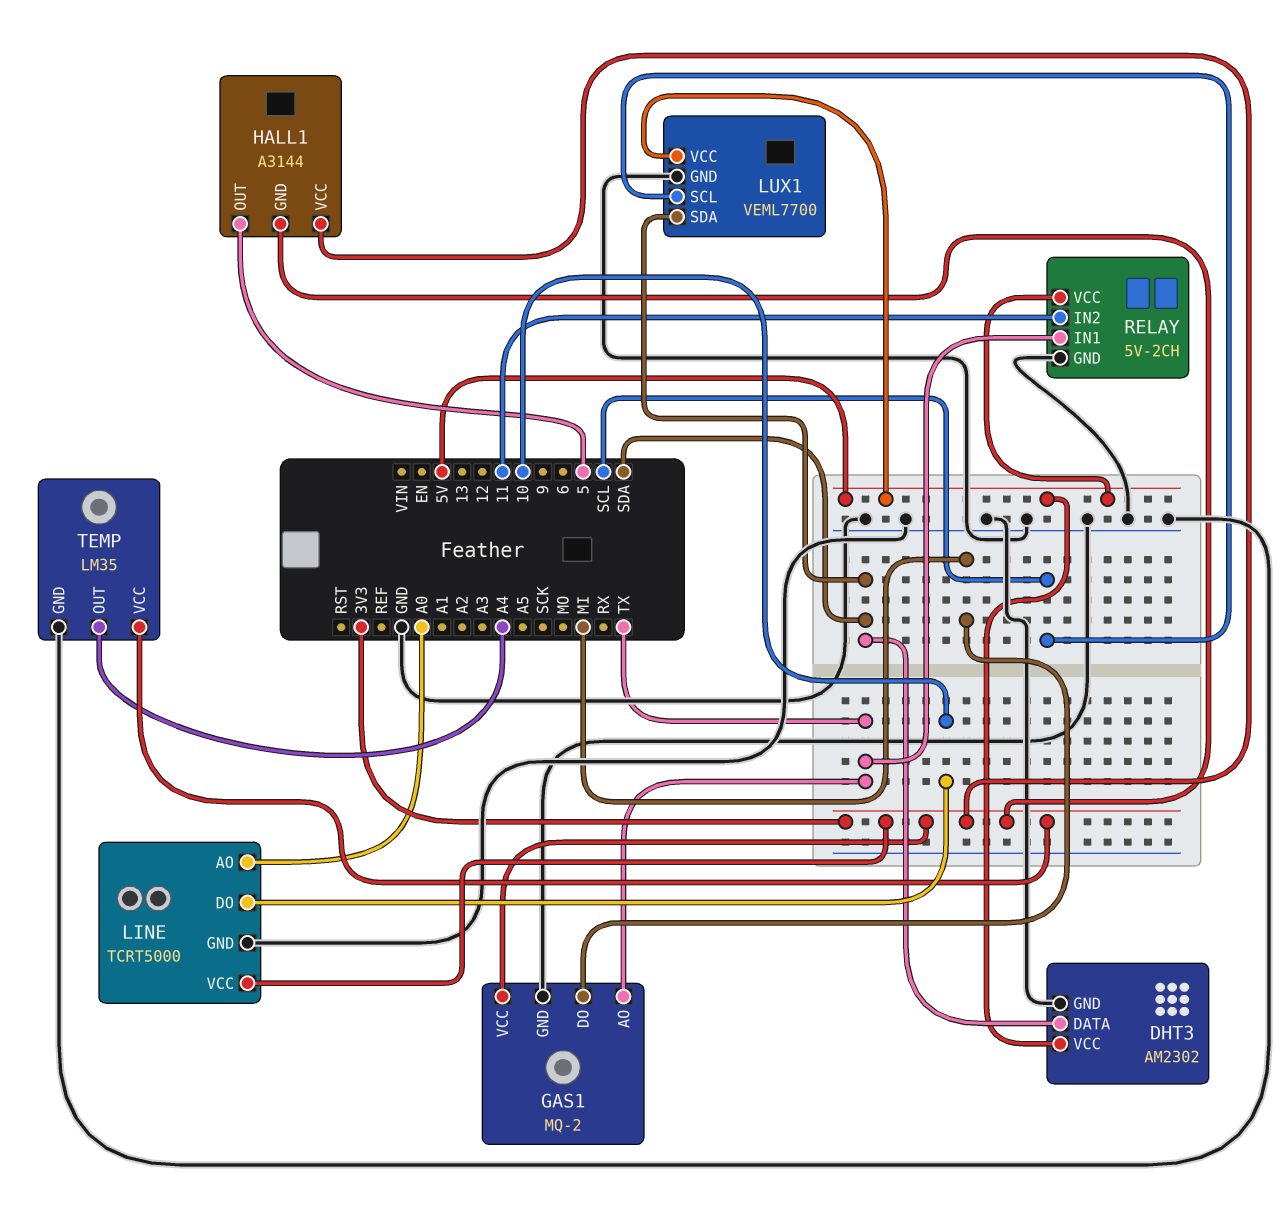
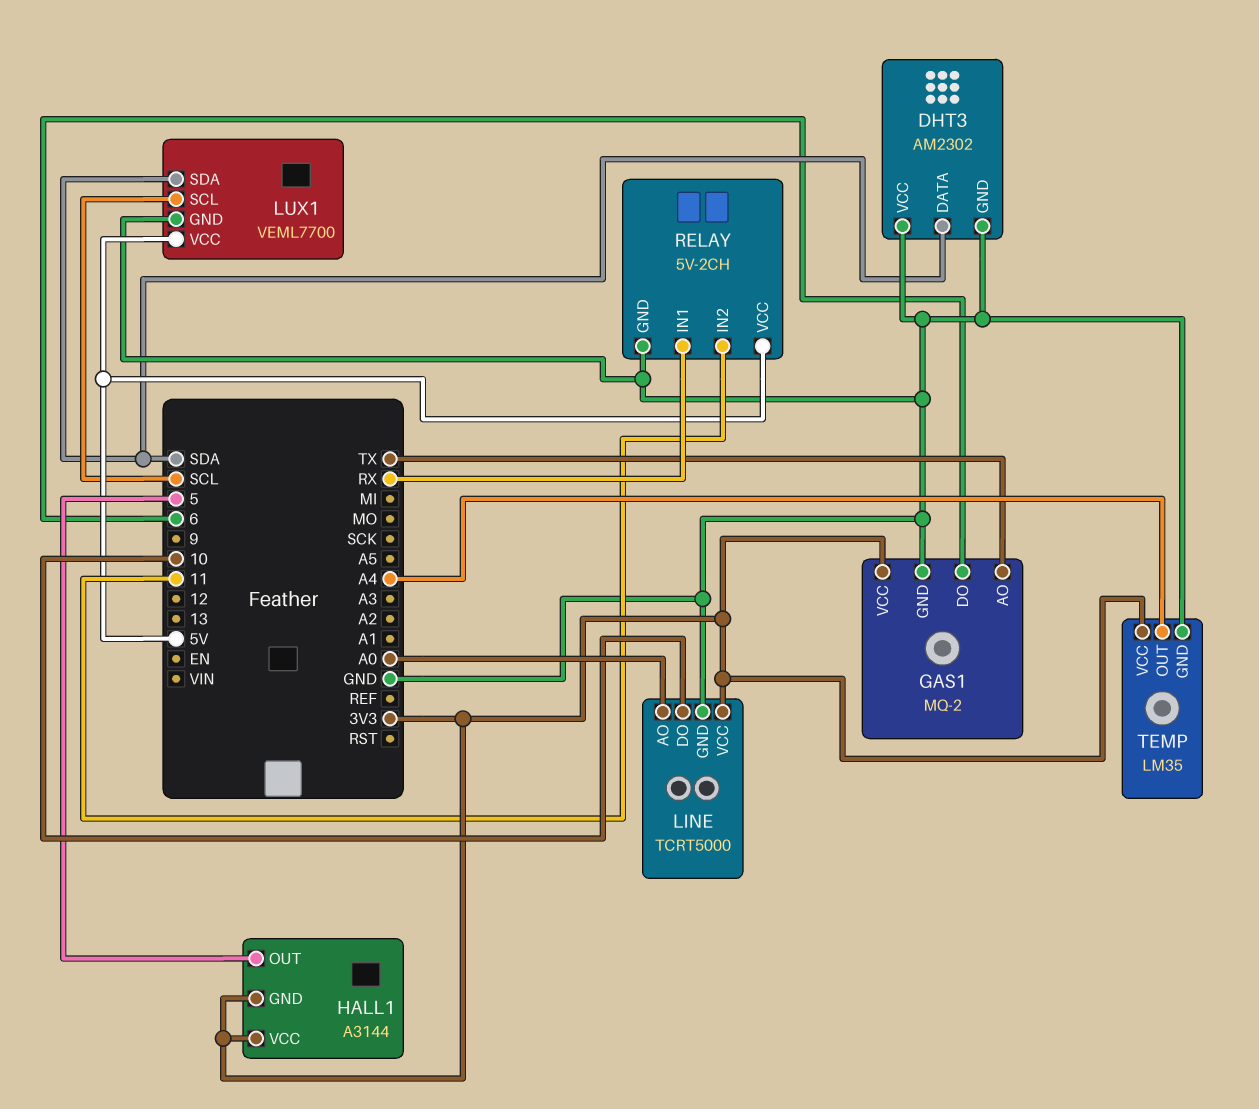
DHT3 pin VCC: 5V -> GND
GAS1 pin DO: MI -> 6
RELAY pin IN1: TX -> RX

